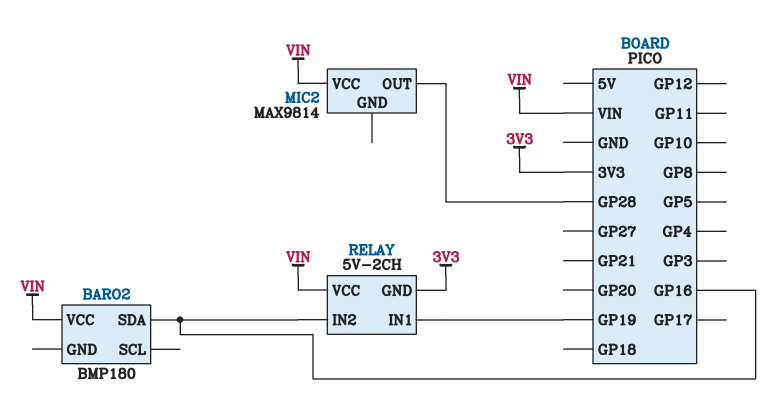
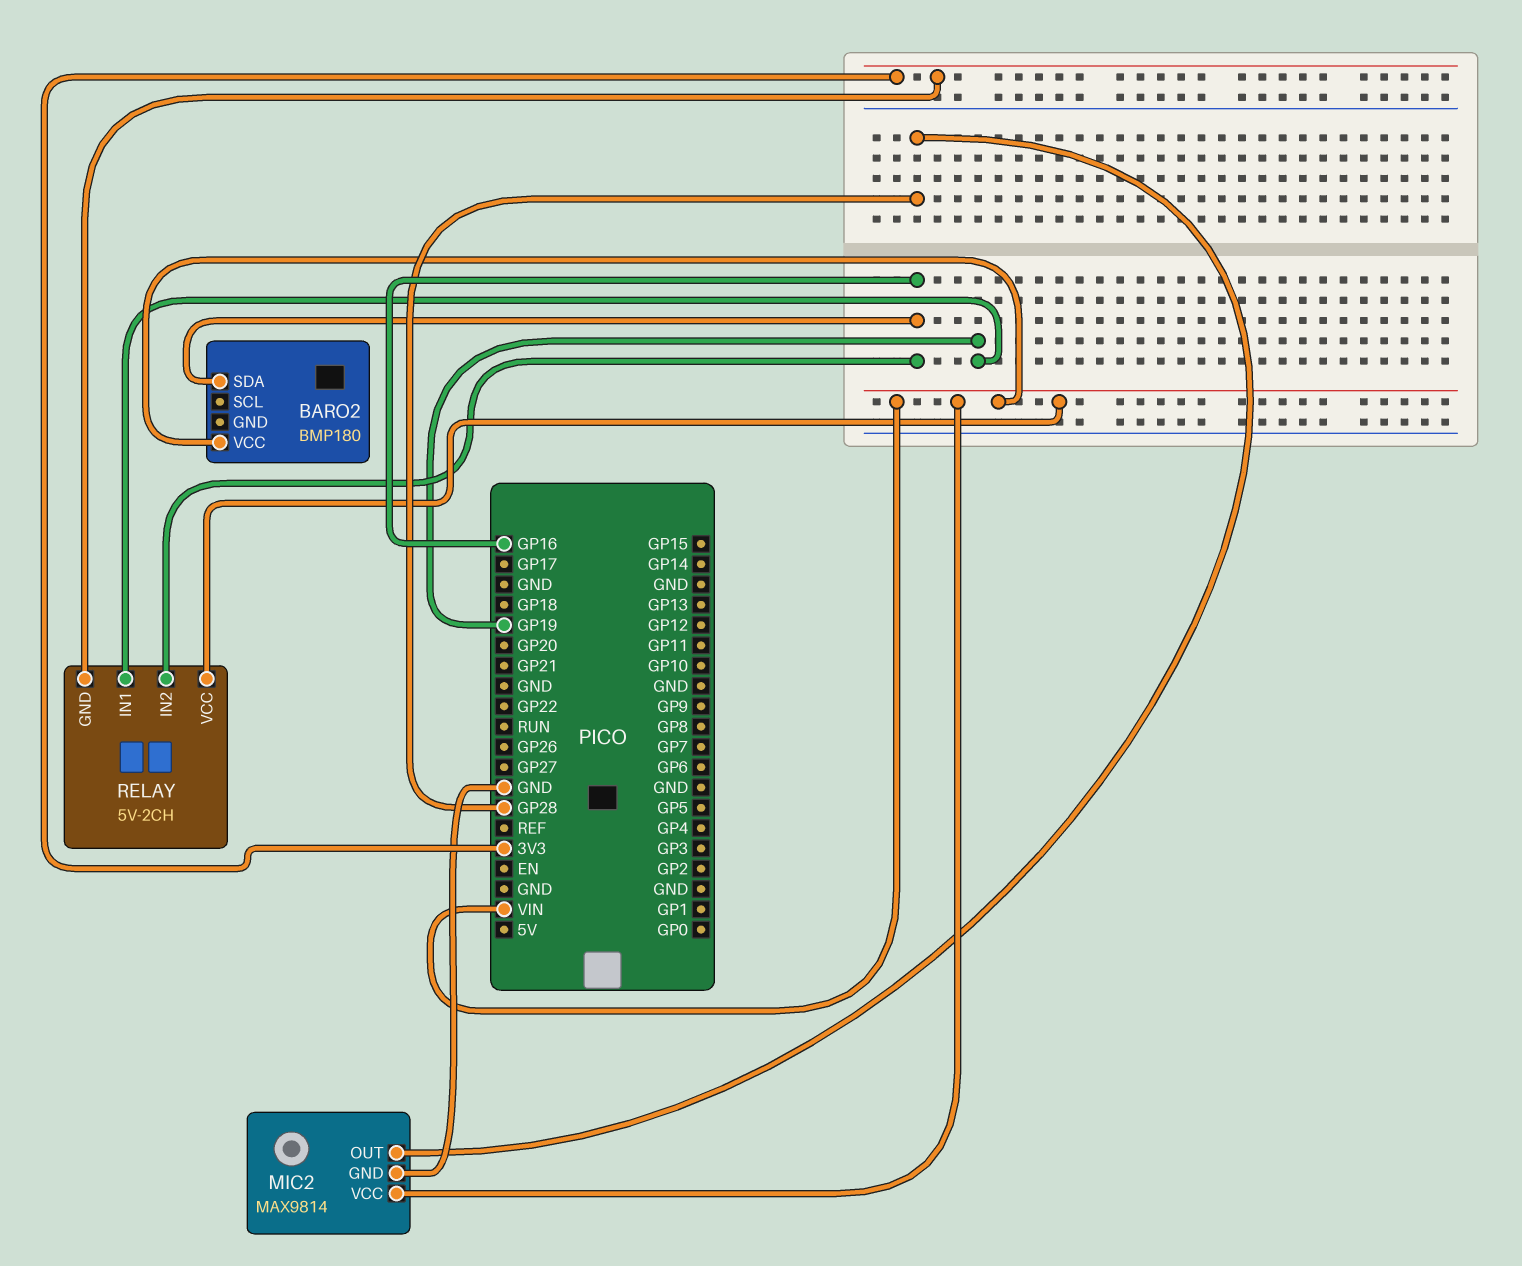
MIC2 pin GND: none -> GND

